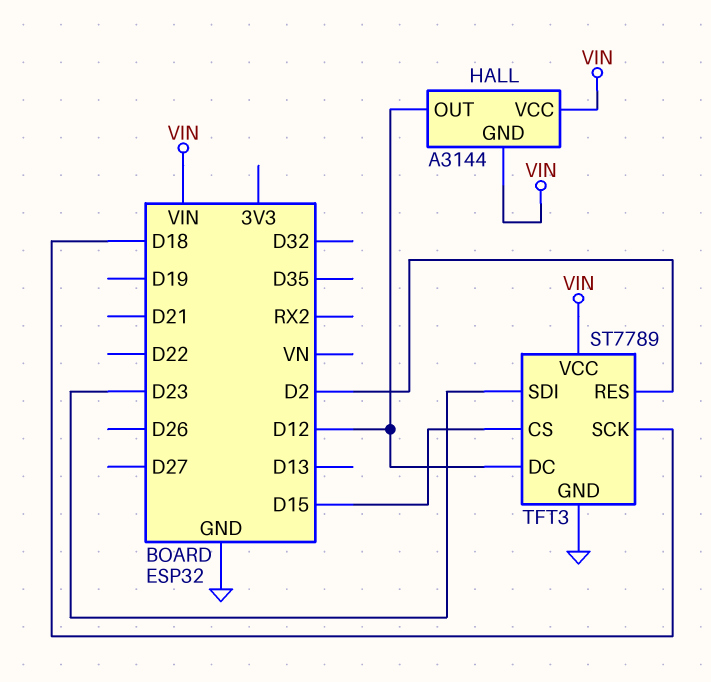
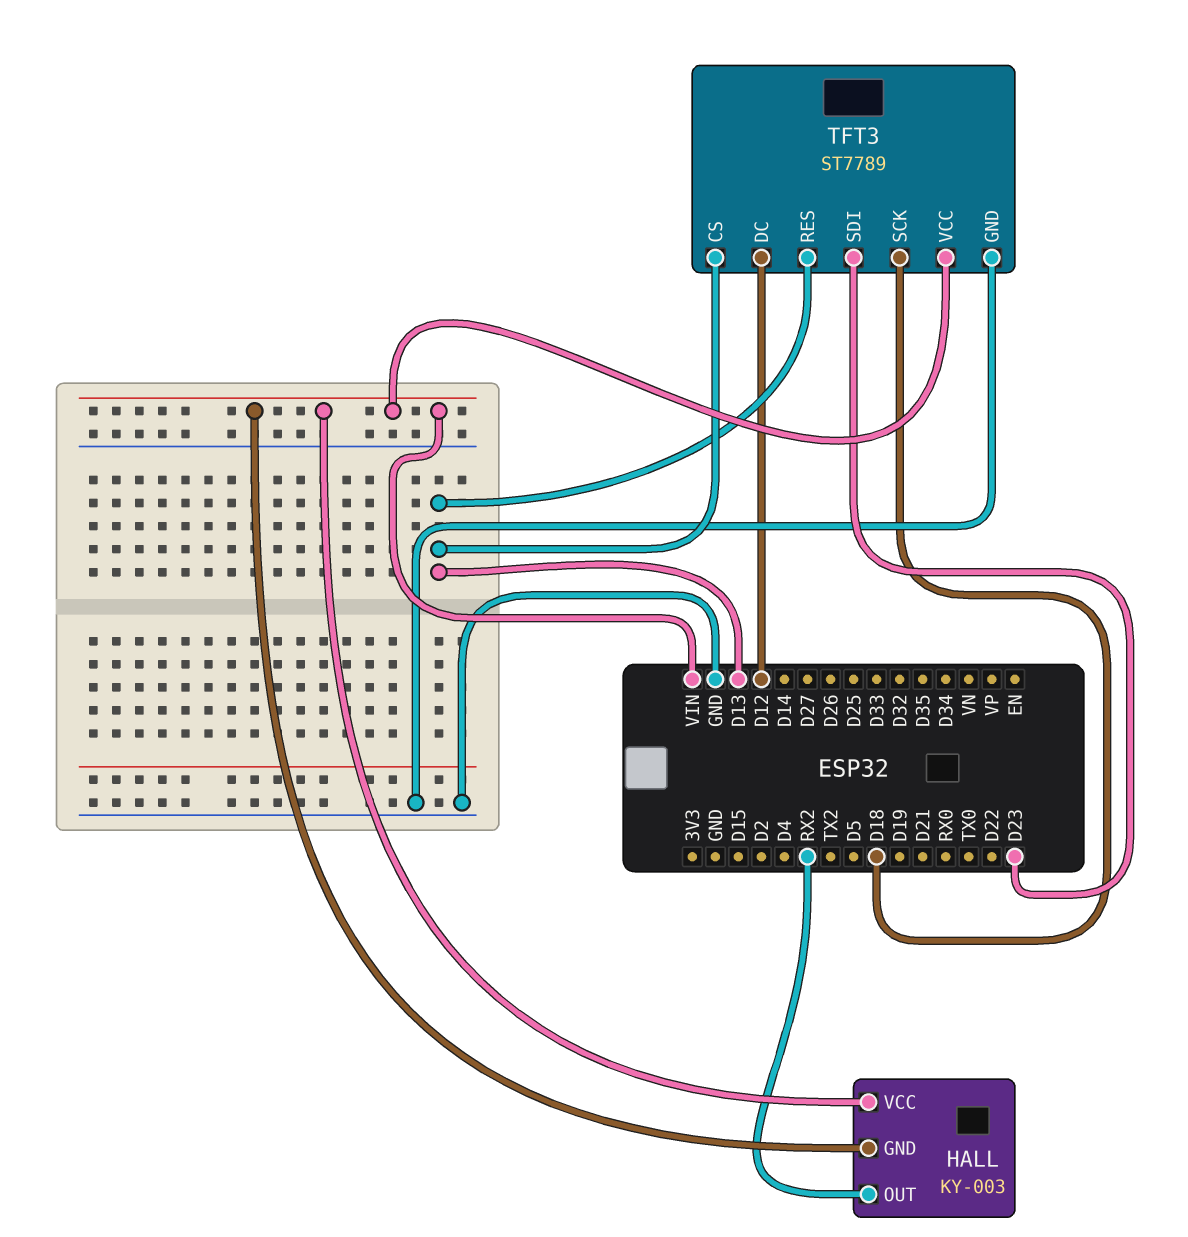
HALL: A3144 -> KY-003
HALL pin OUT: D12 -> RX2
TFT3 pin CS: D15 -> D13
TFT3 pin RES: D2 -> D13

